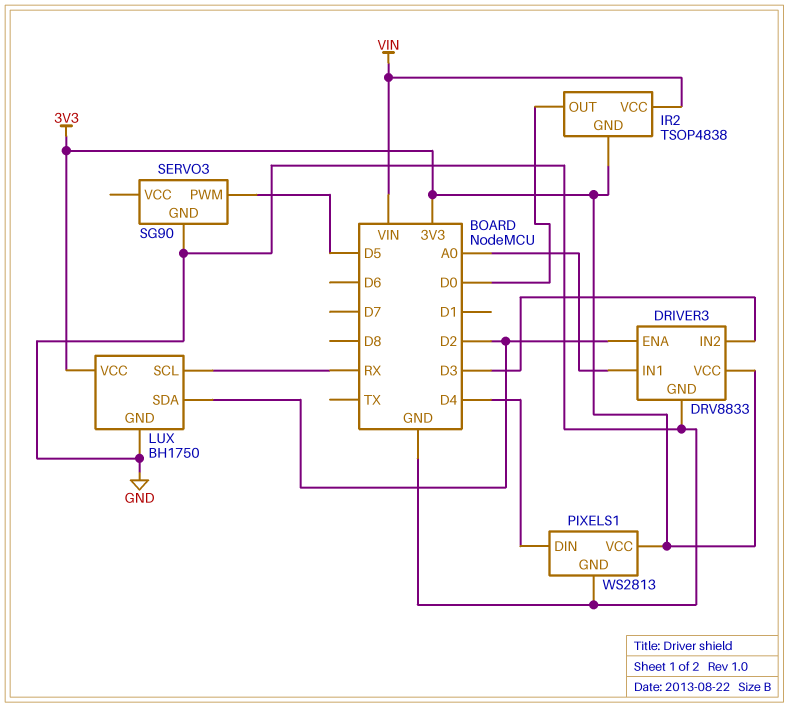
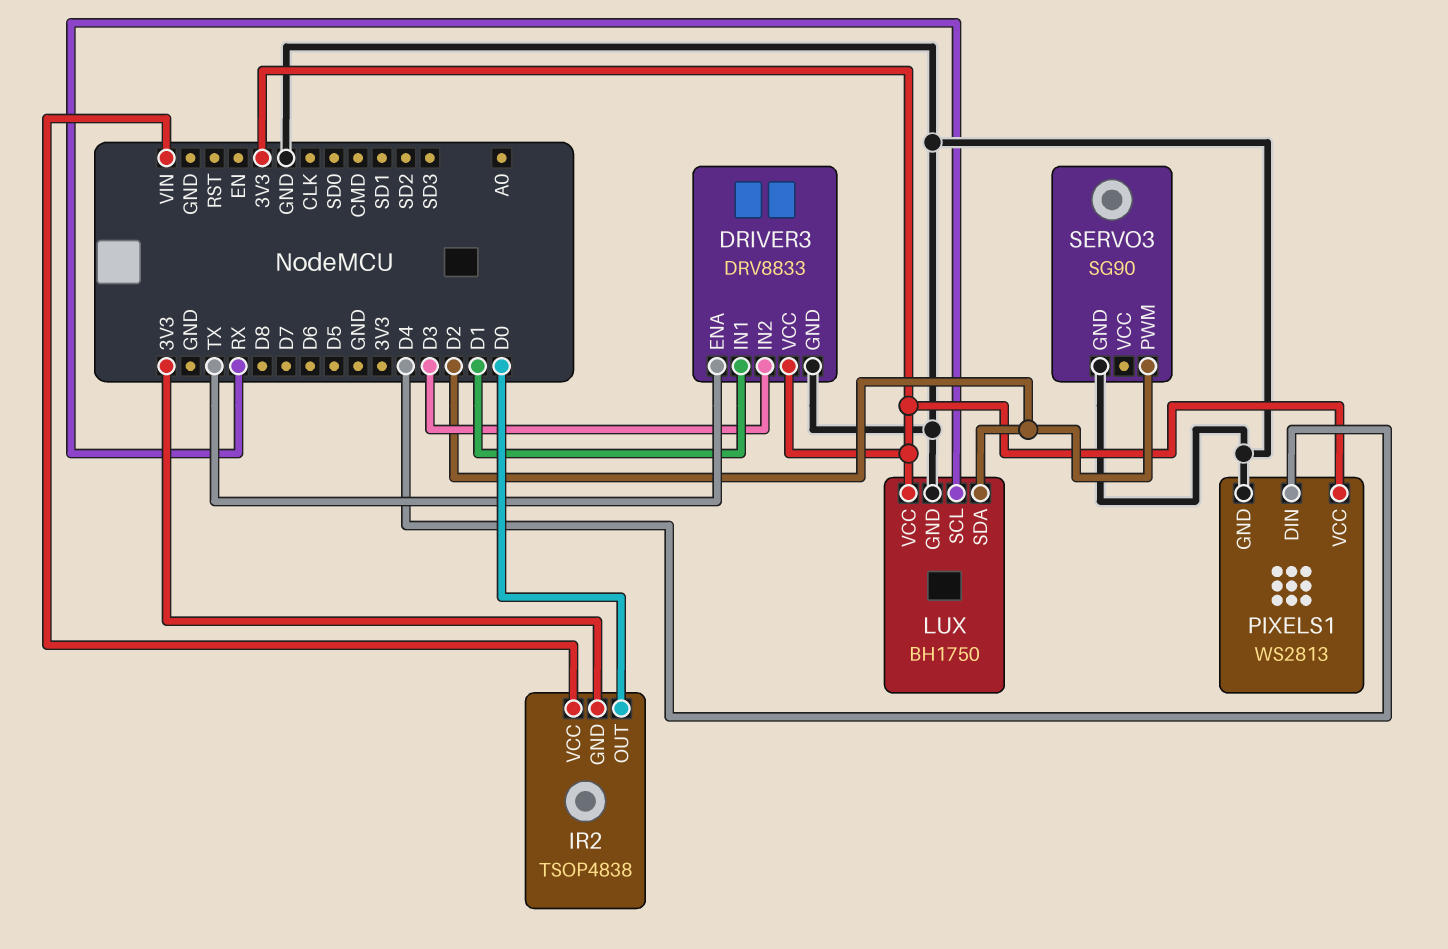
DRIVER3 pin ENA: D2 -> TX
DRIVER3 pin IN1: A0 -> D1
SERVO3 pin PWM: D5 -> D2

